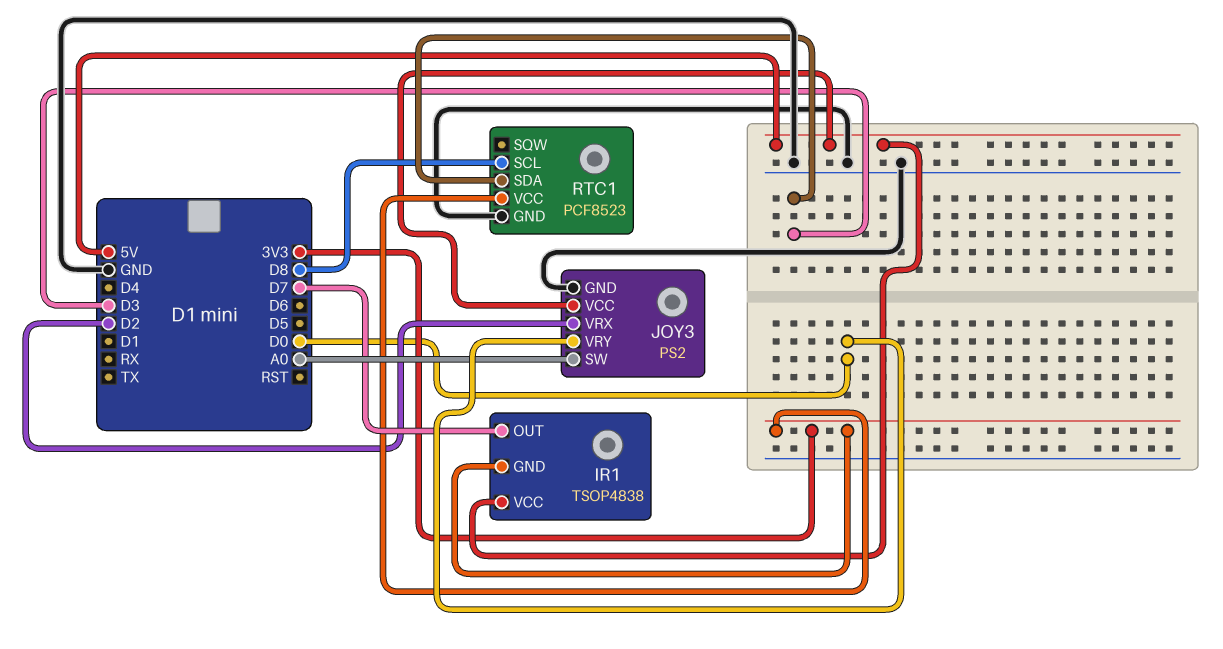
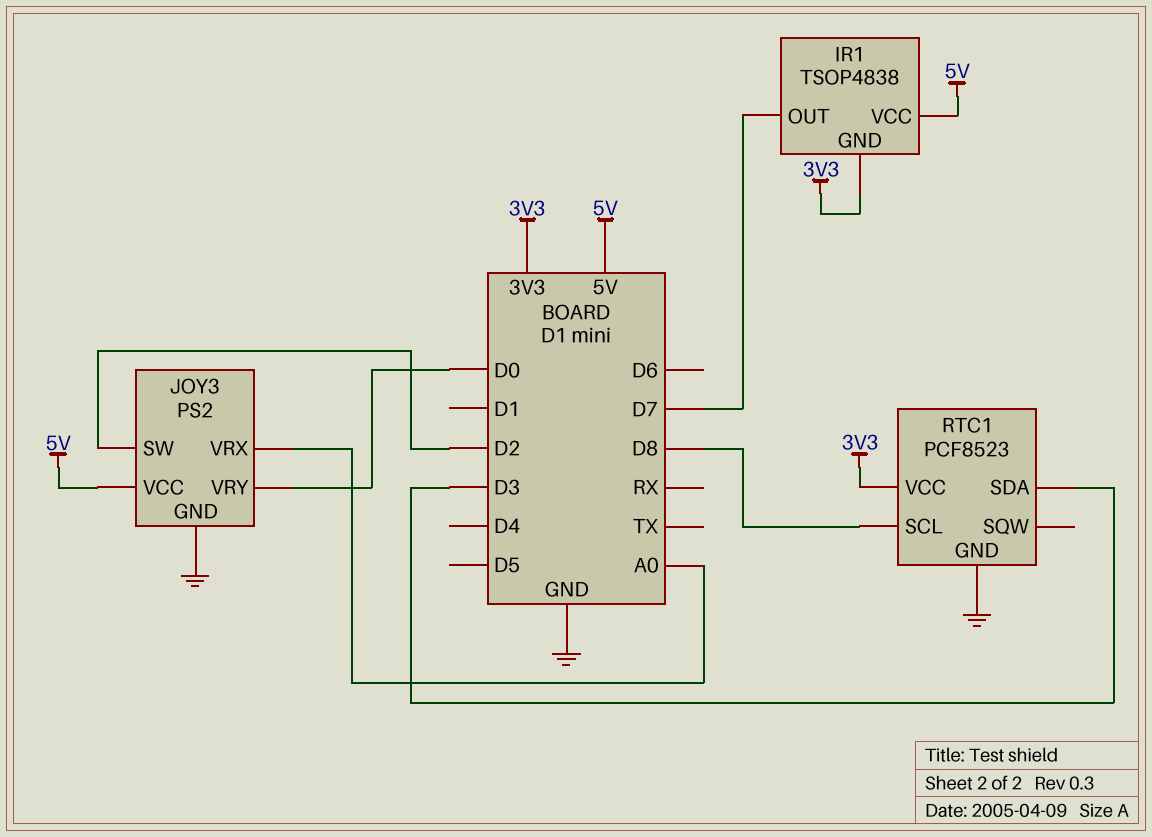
JOY3 pin SW: A0 -> D2
JOY3 pin VRX: D2 -> A0

